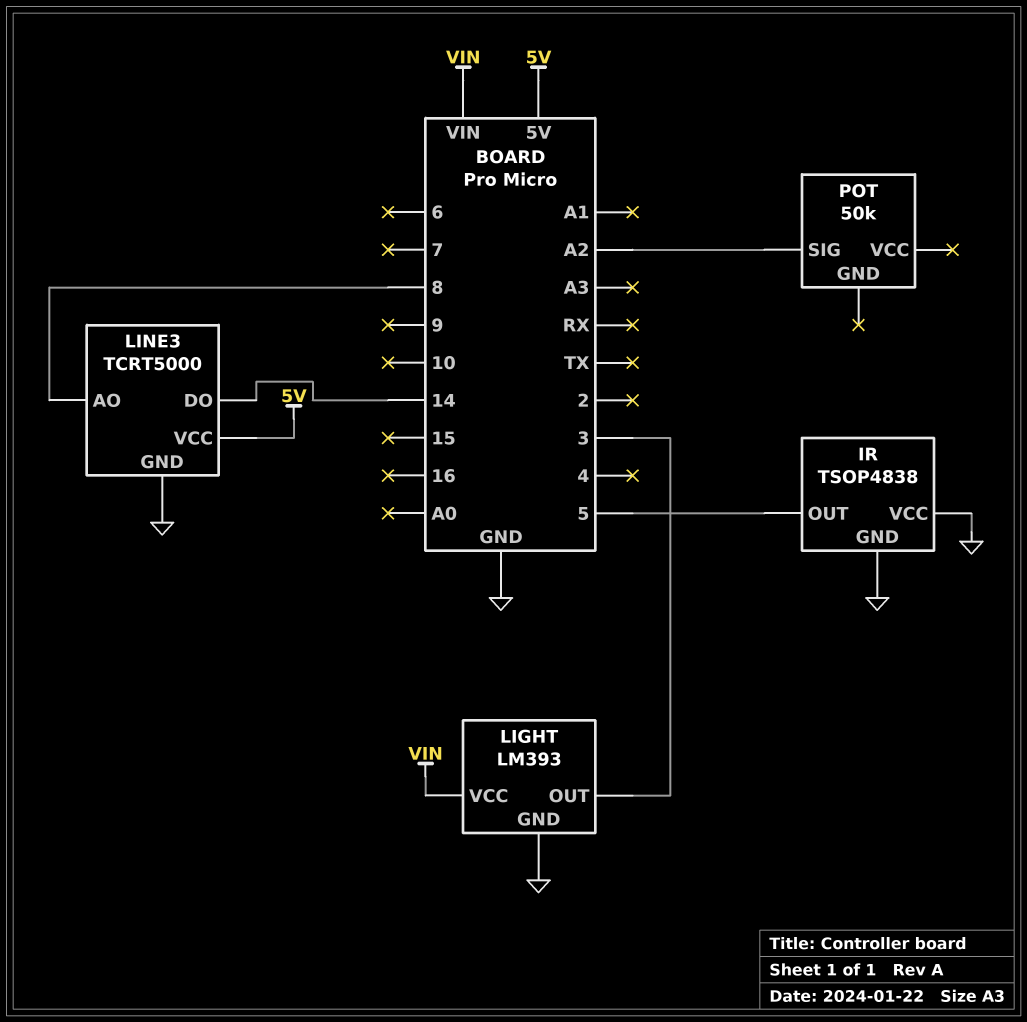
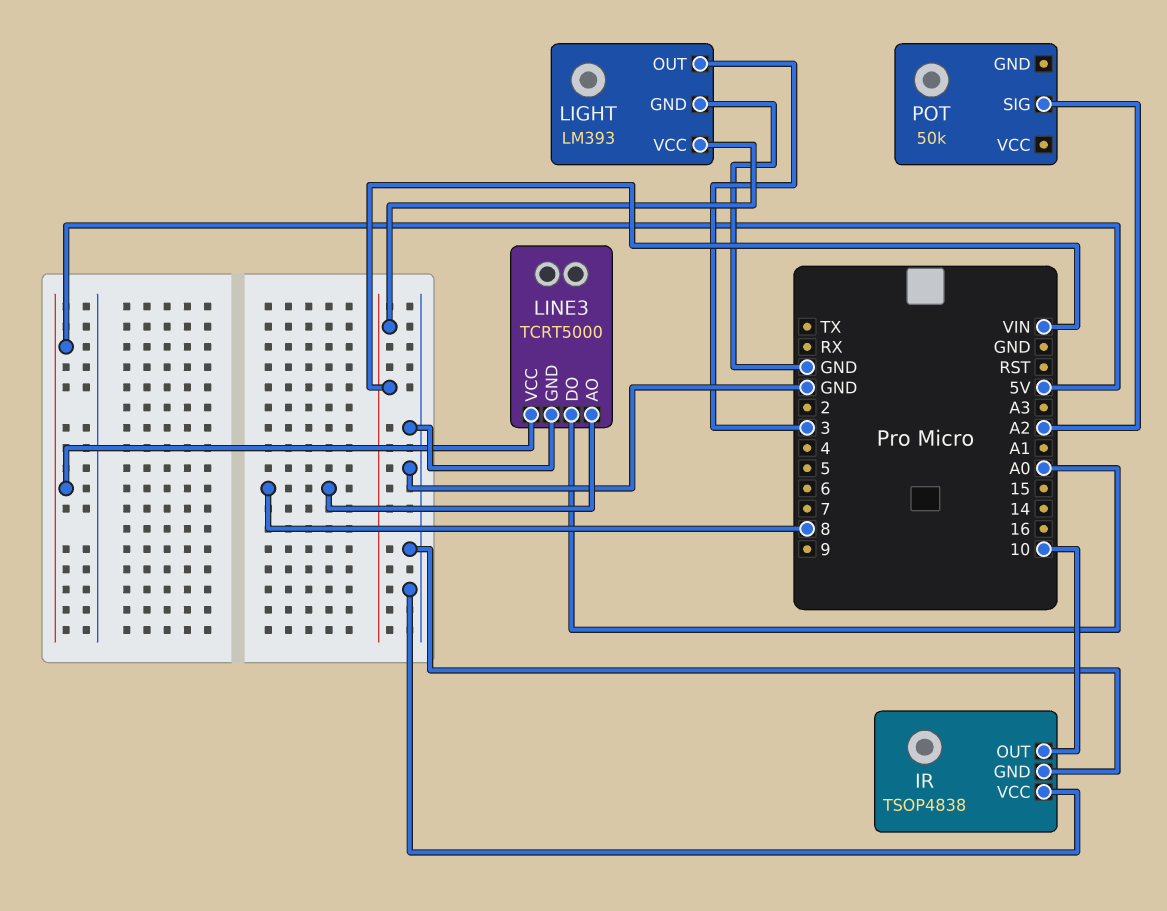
IR pin OUT: 5 -> 10
LINE3 pin DO: 14 -> A0

